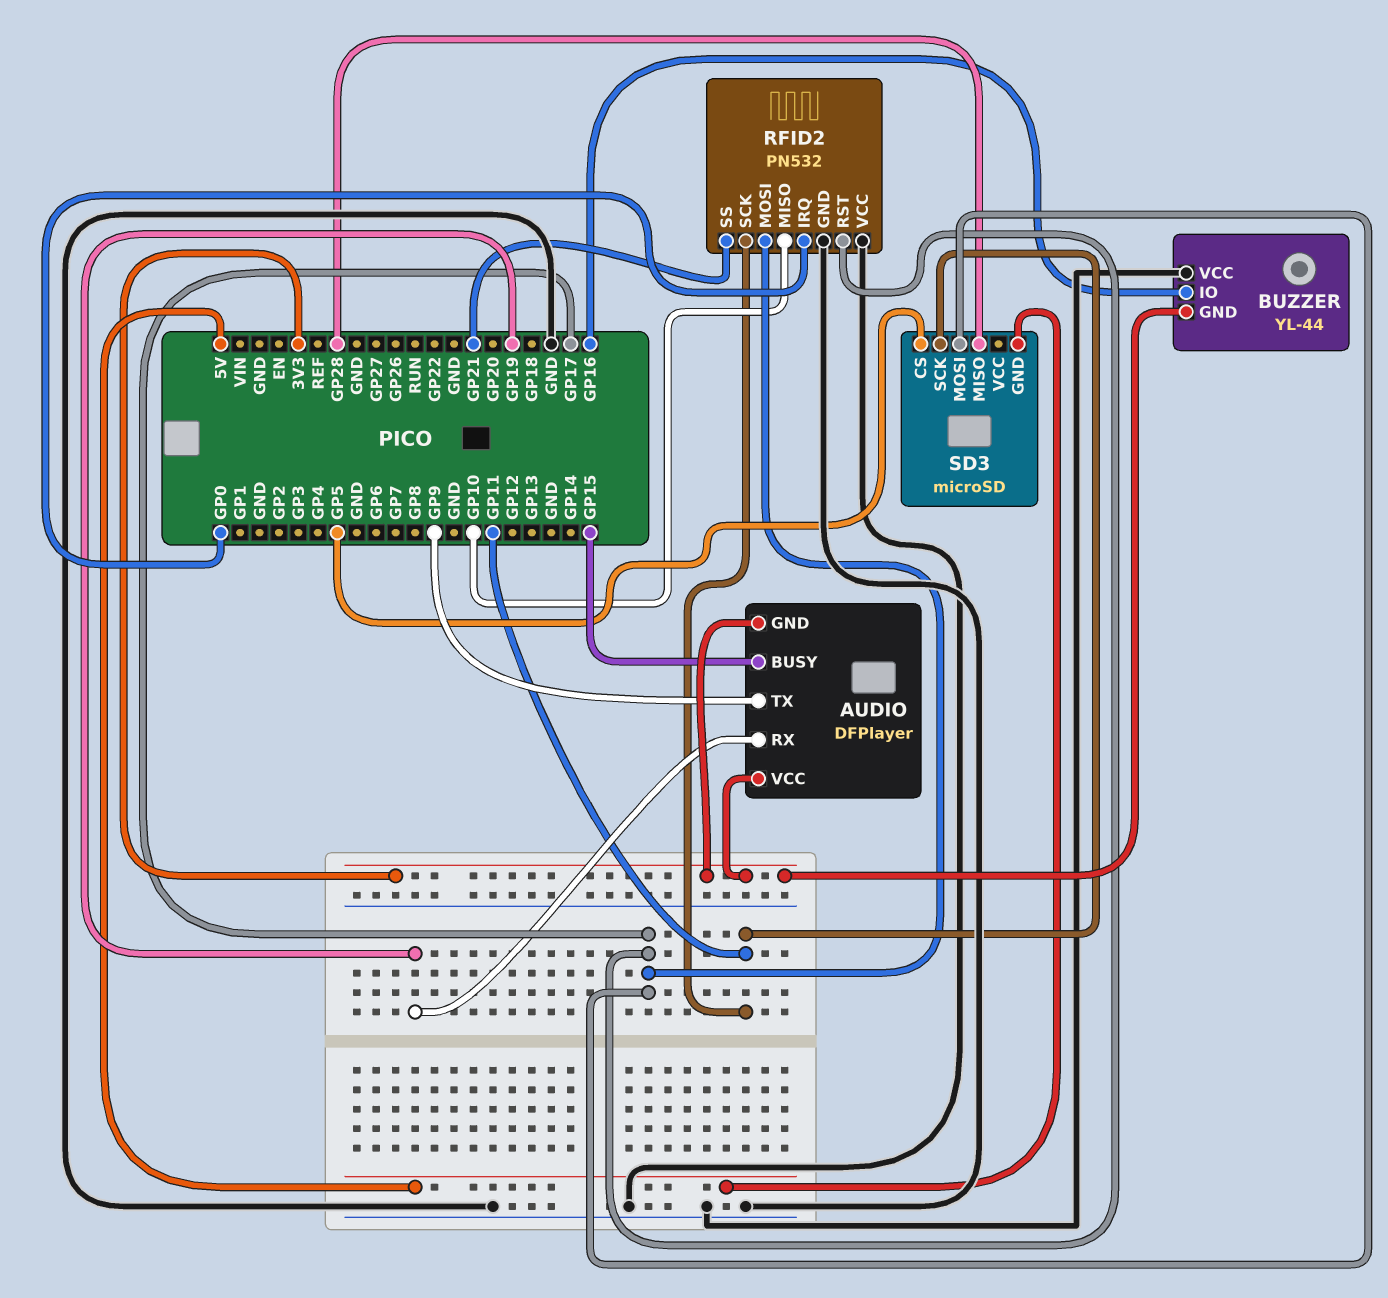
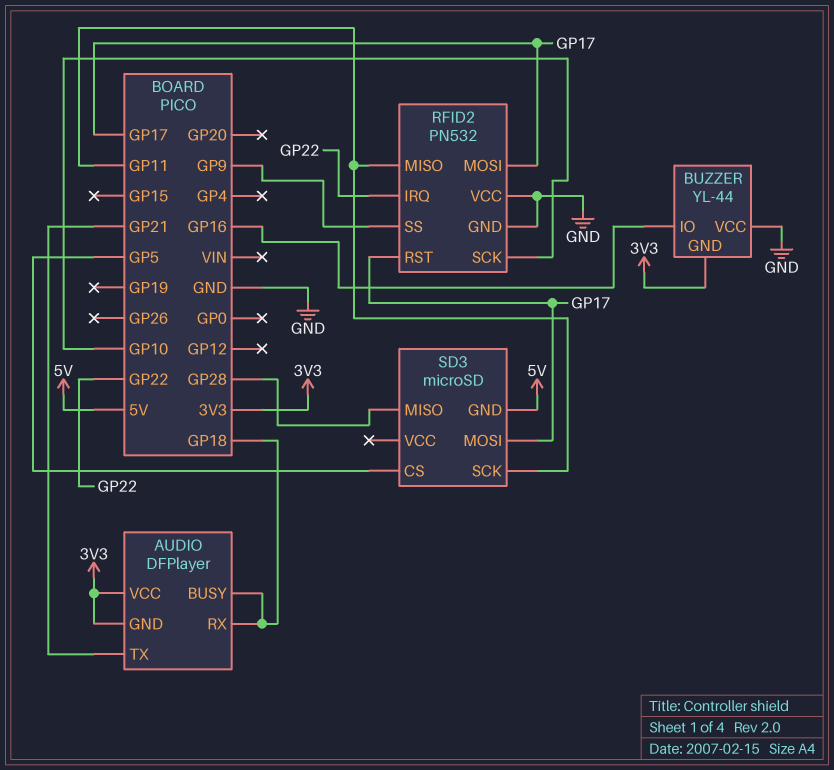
AUDIO pin BUSY: GP15 -> GP18
AUDIO pin RX: GP19 -> GP18
AUDIO pin TX: GP9 -> GP21
RFID2 pin IRQ: GP0 -> GP22
RFID2 pin MISO: GP10 -> GP11
RFID2 pin SCK: GP11 -> GP10
RFID2 pin SS: GP21 -> GP9

